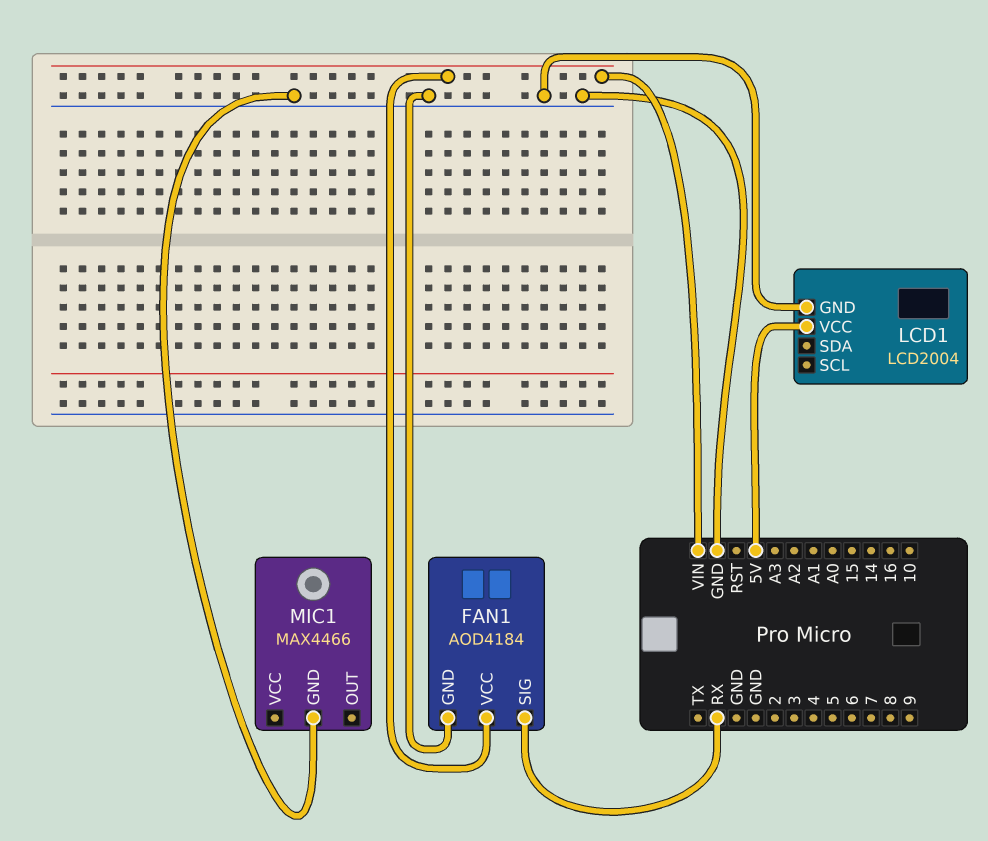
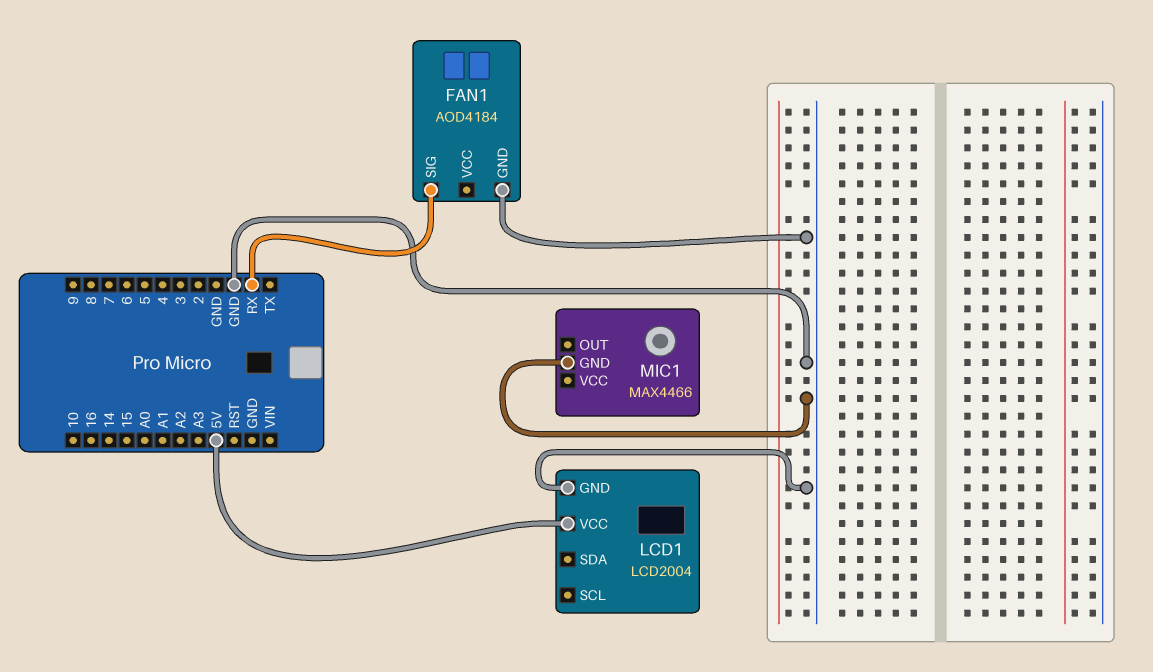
FAN1 pin VCC: VIN -> none

